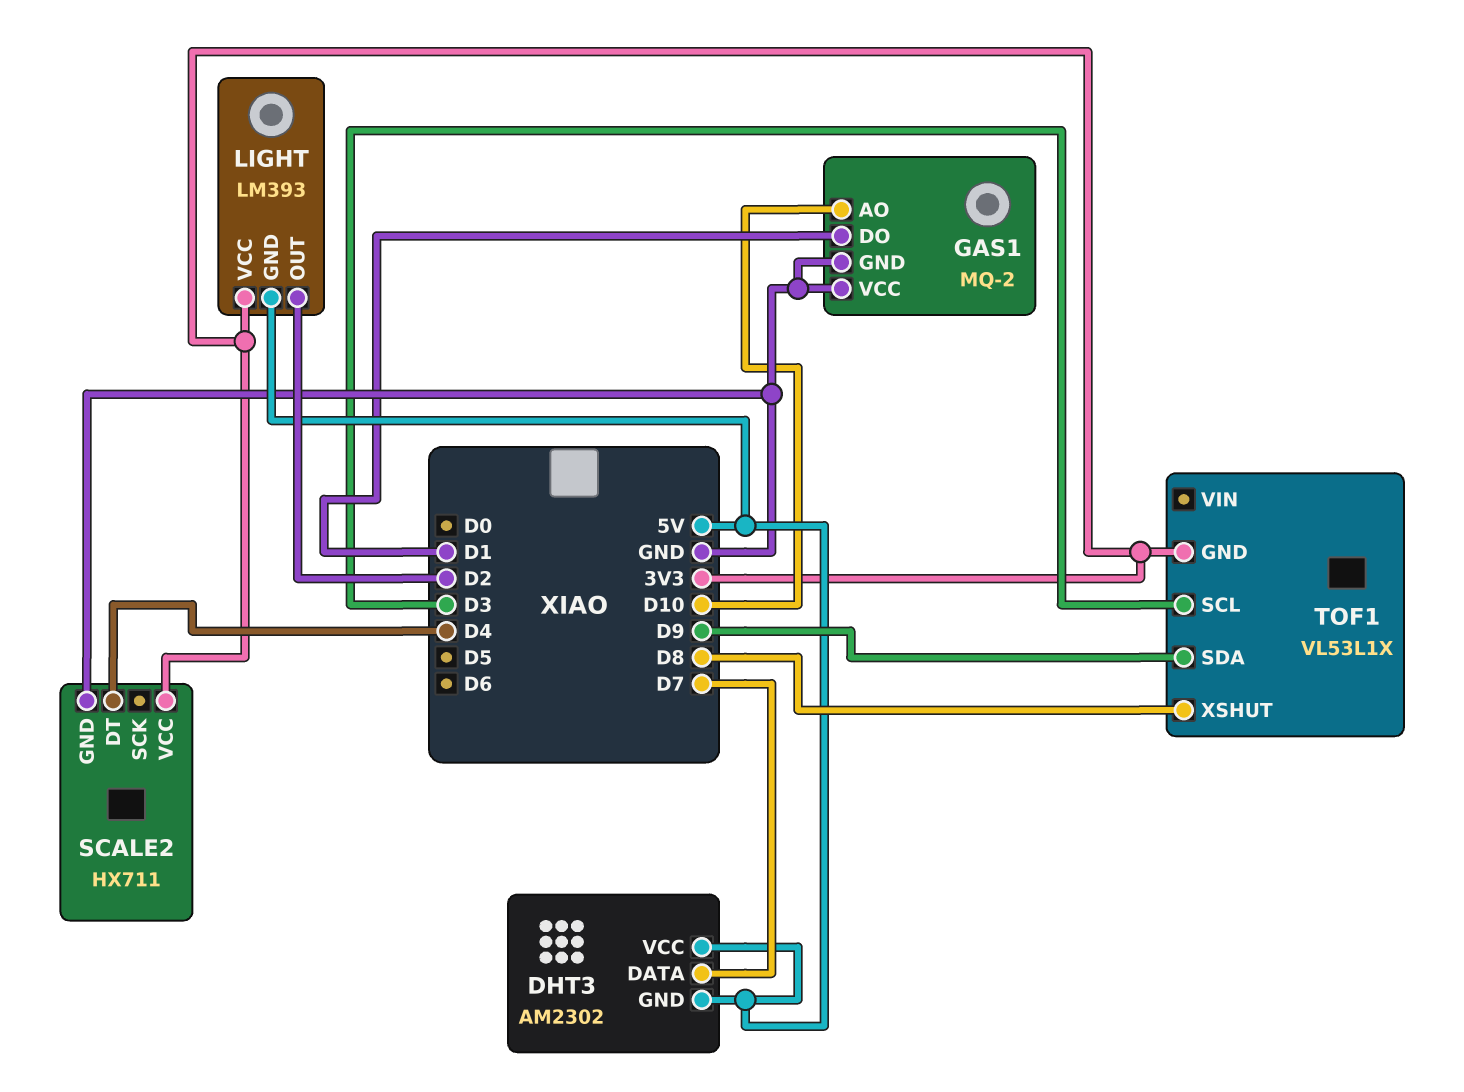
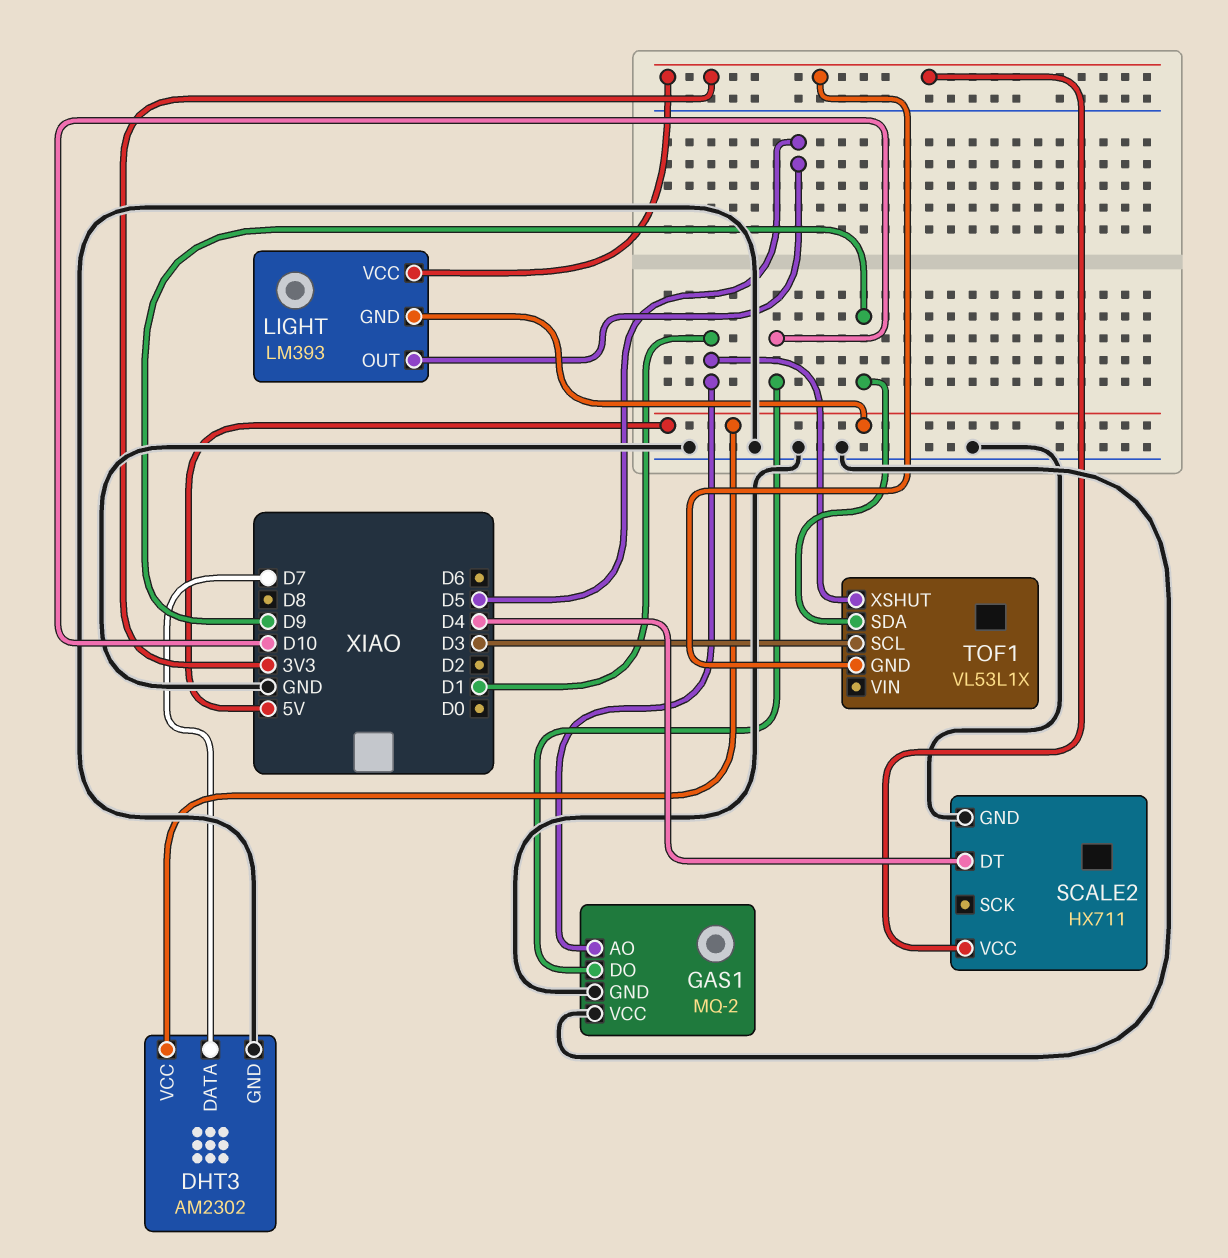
DHT3 pin GND: 5V -> GND
GAS1 pin AO: D10 -> D1
GAS1 pin DO: D1 -> D10
LIGHT pin OUT: D2 -> D5
TOF1 pin XSHUT: D8 -> D1

